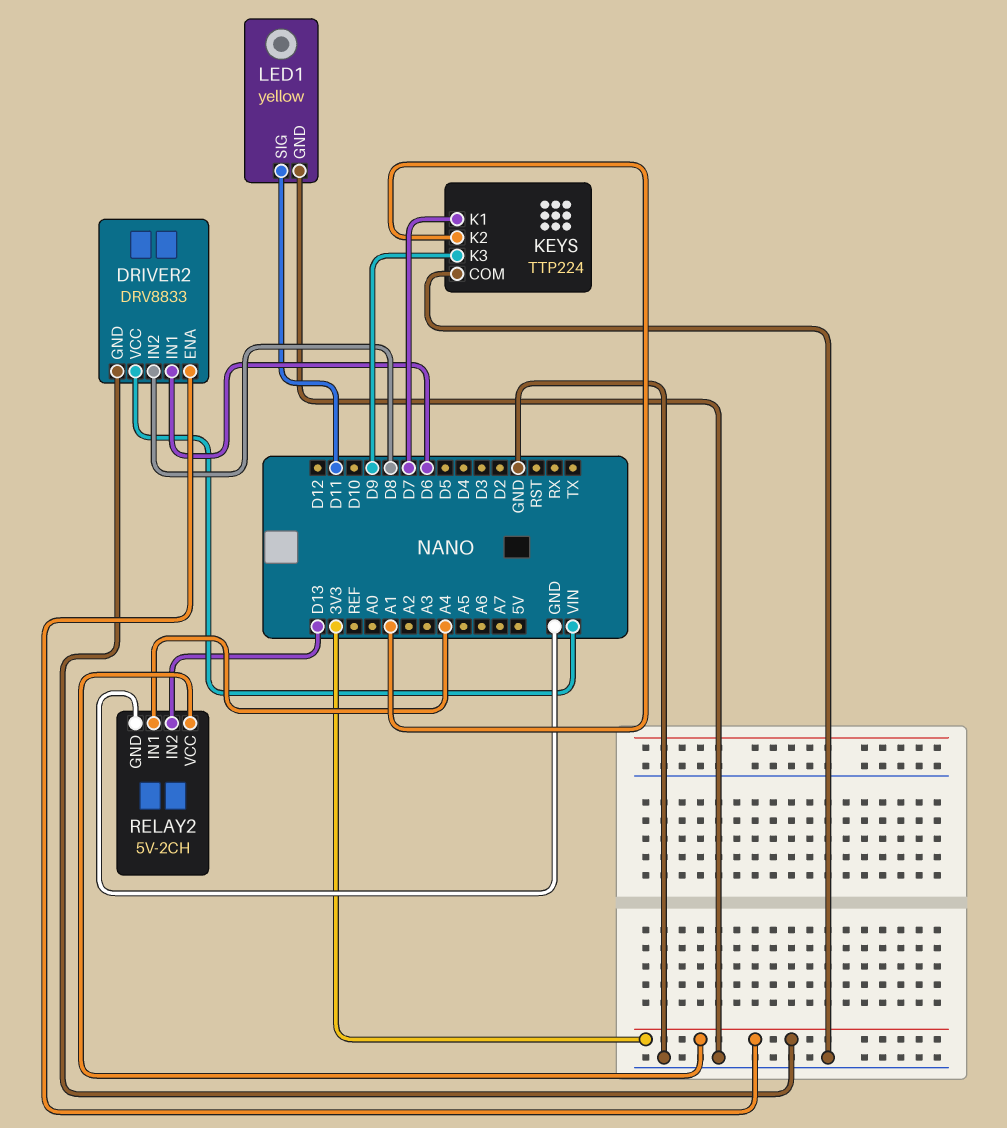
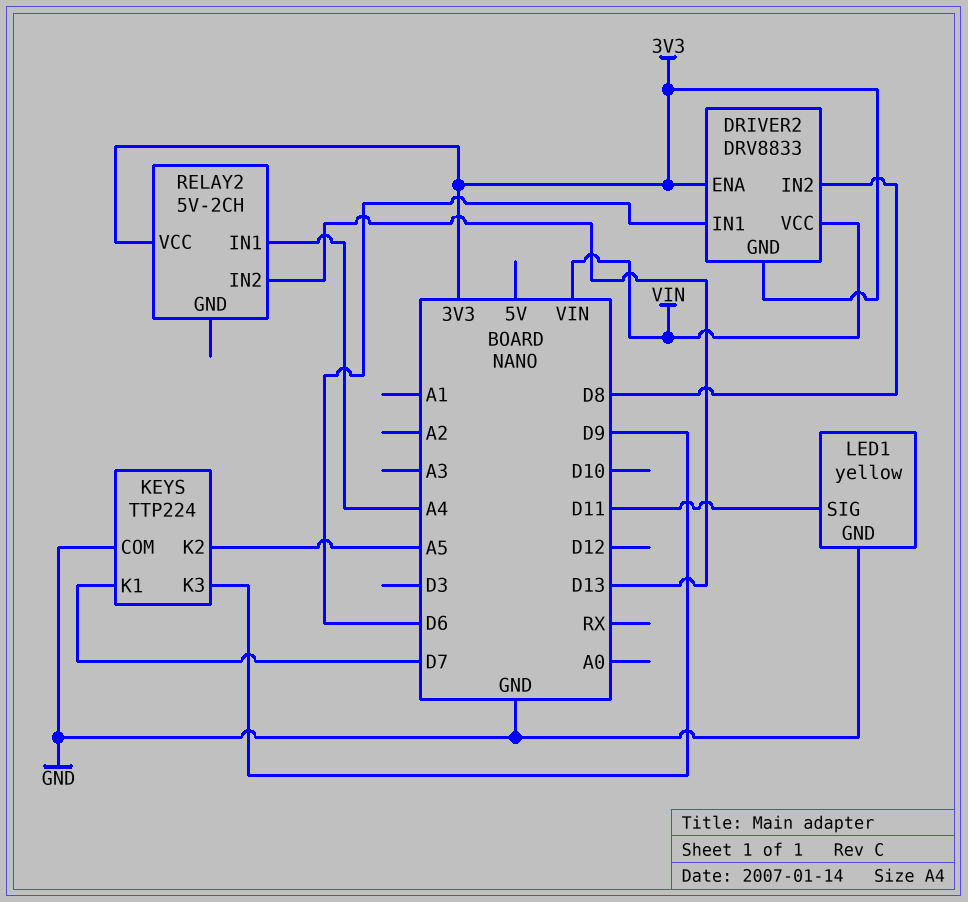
KEYS pin K2: A1 -> A5
RELAY2 pin GND: GND -> none

